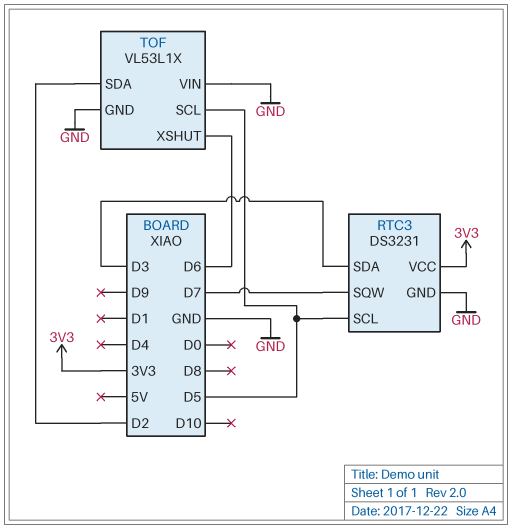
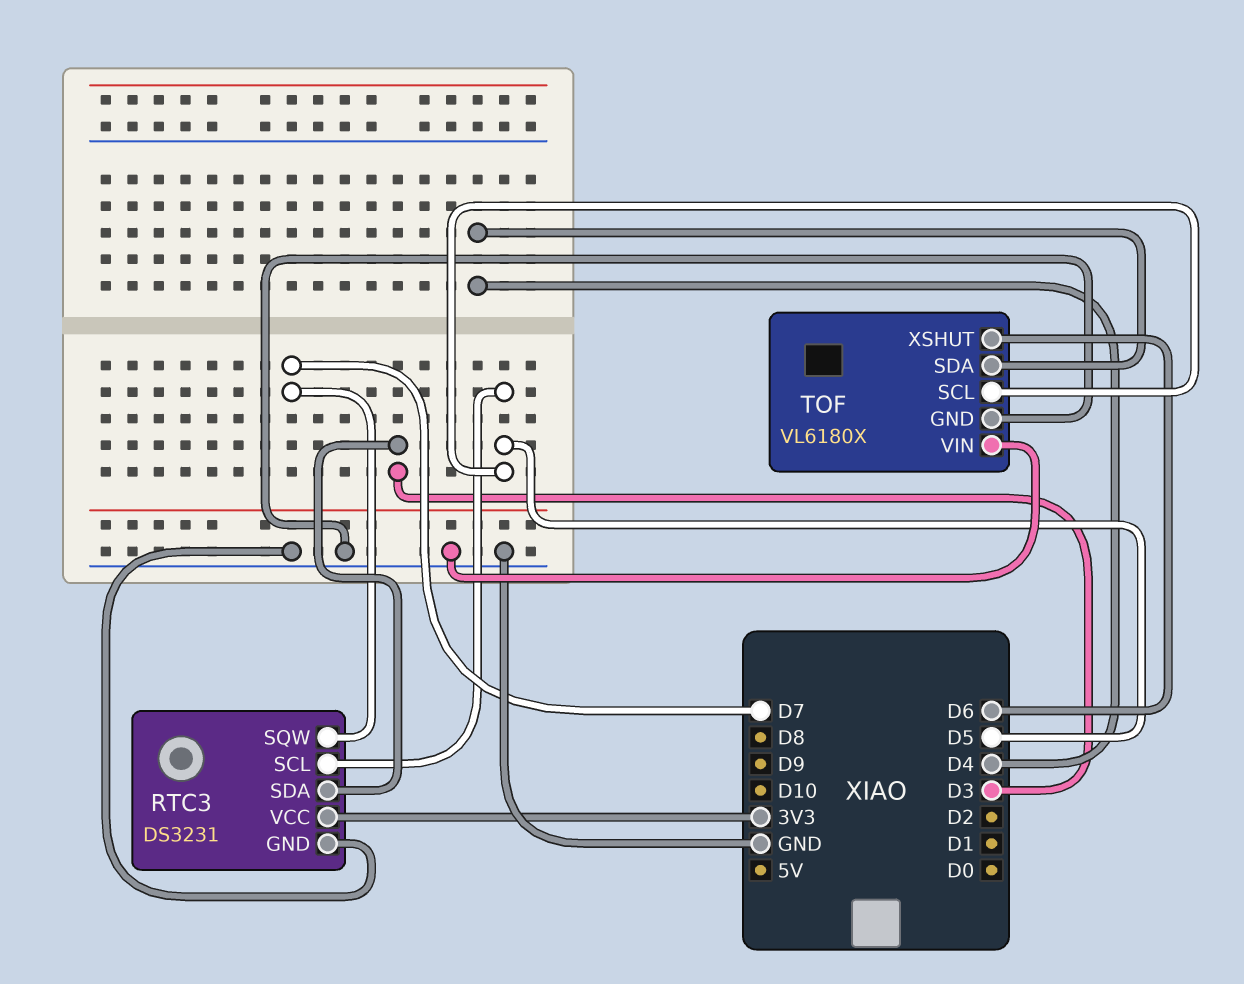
TOF: VL53L1X -> VL6180X
TOF pin SDA: D2 -> D4

